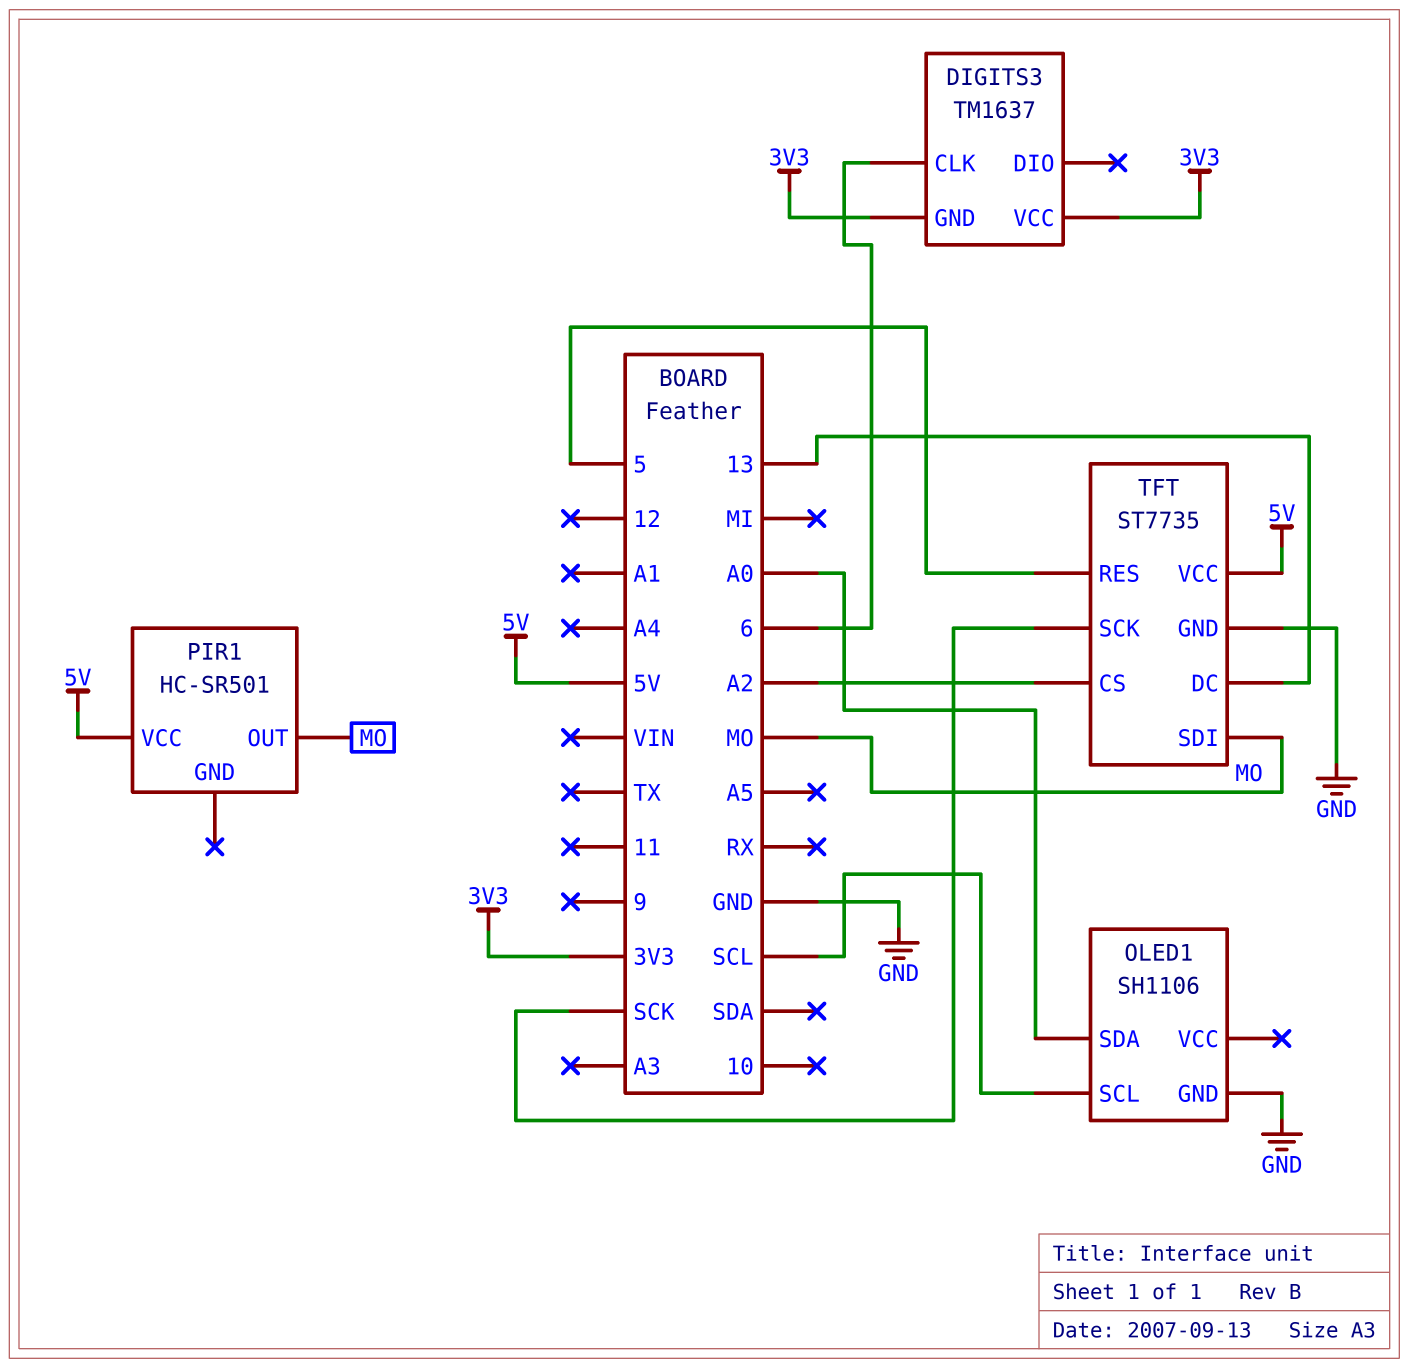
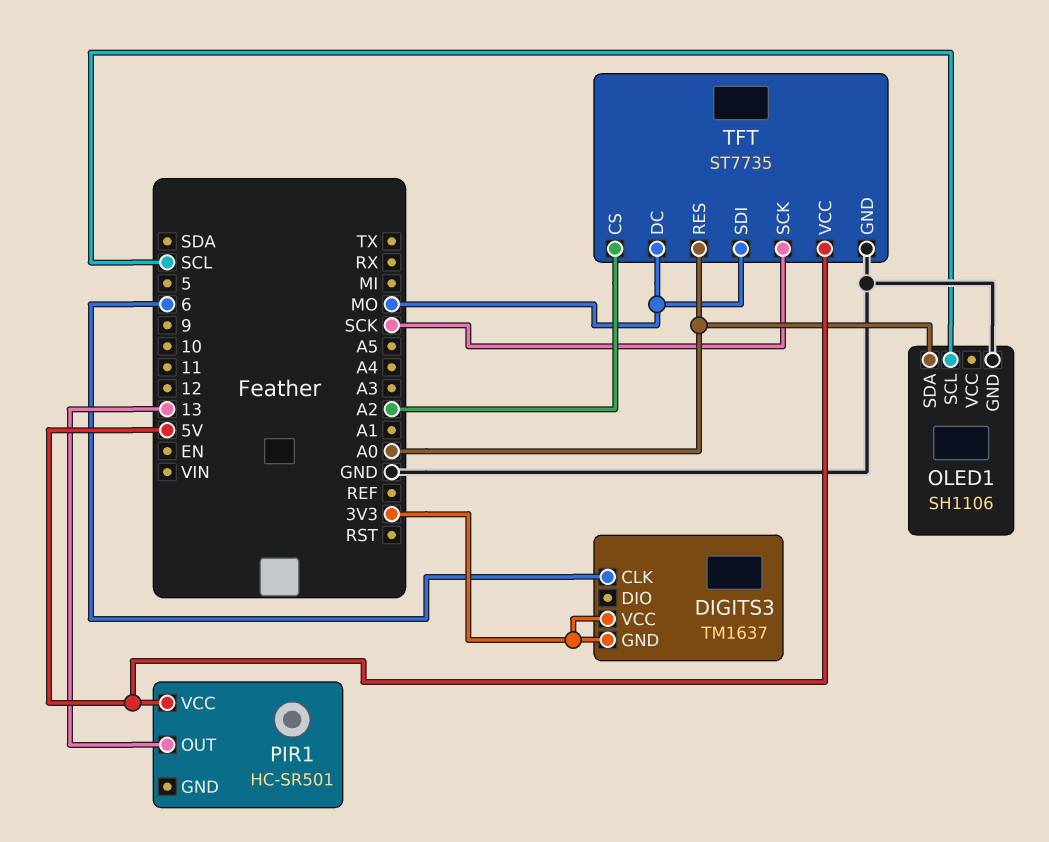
PIR1 pin OUT: MO -> 13
TFT pin DC: 13 -> MO
TFT pin RES: 5 -> A0

